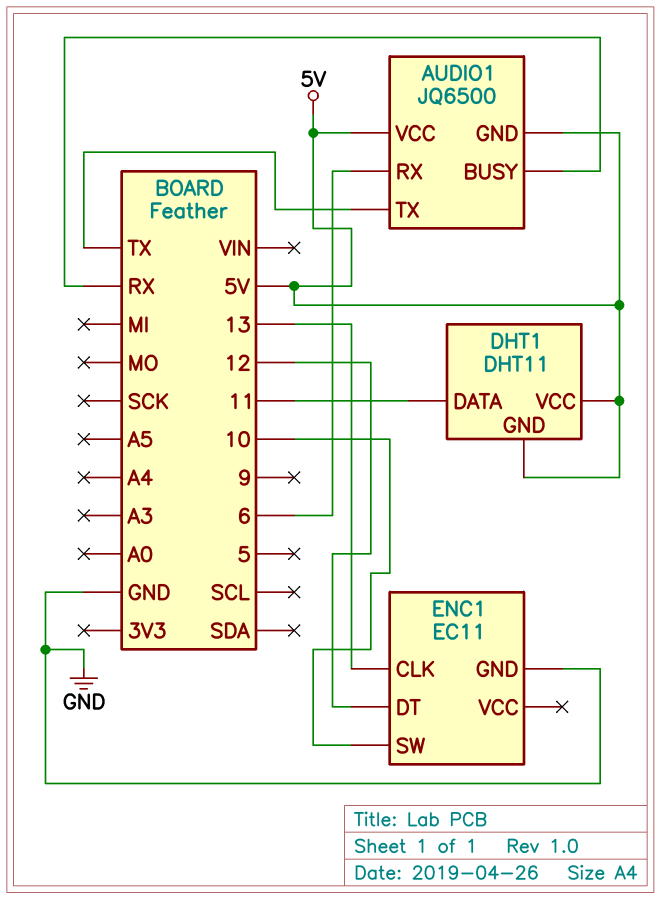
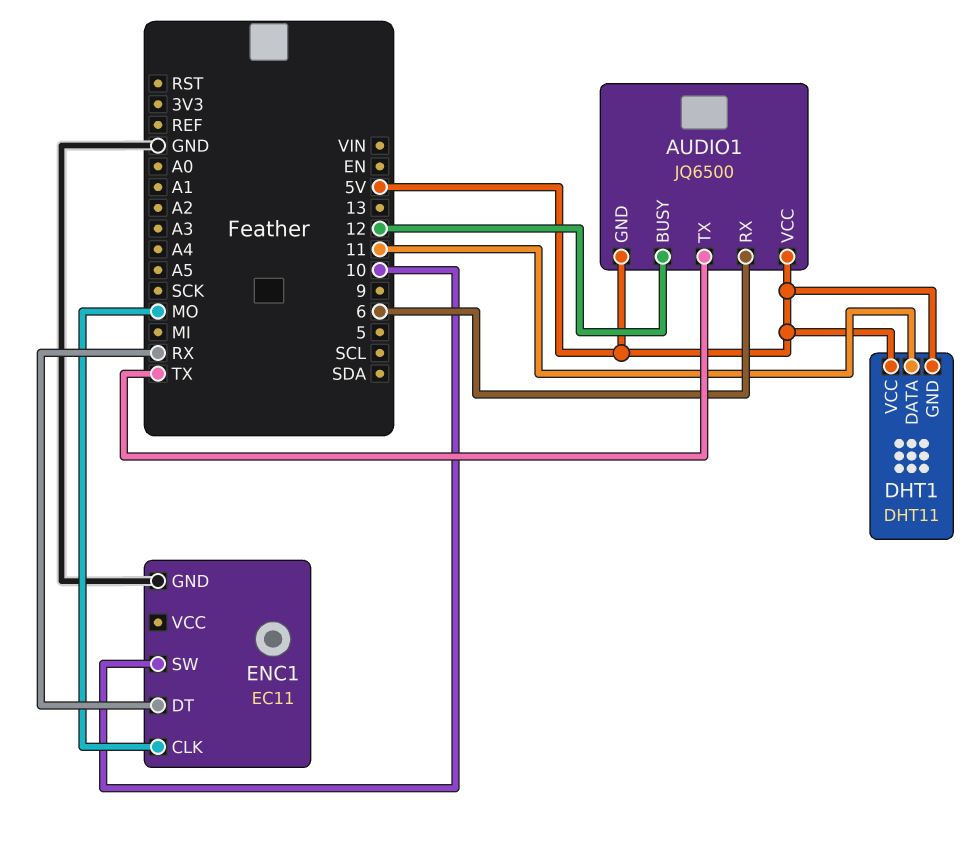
AUDIO1 pin BUSY: RX -> 12
ENC1 pin CLK: 13 -> MO
ENC1 pin DT: 12 -> RX

